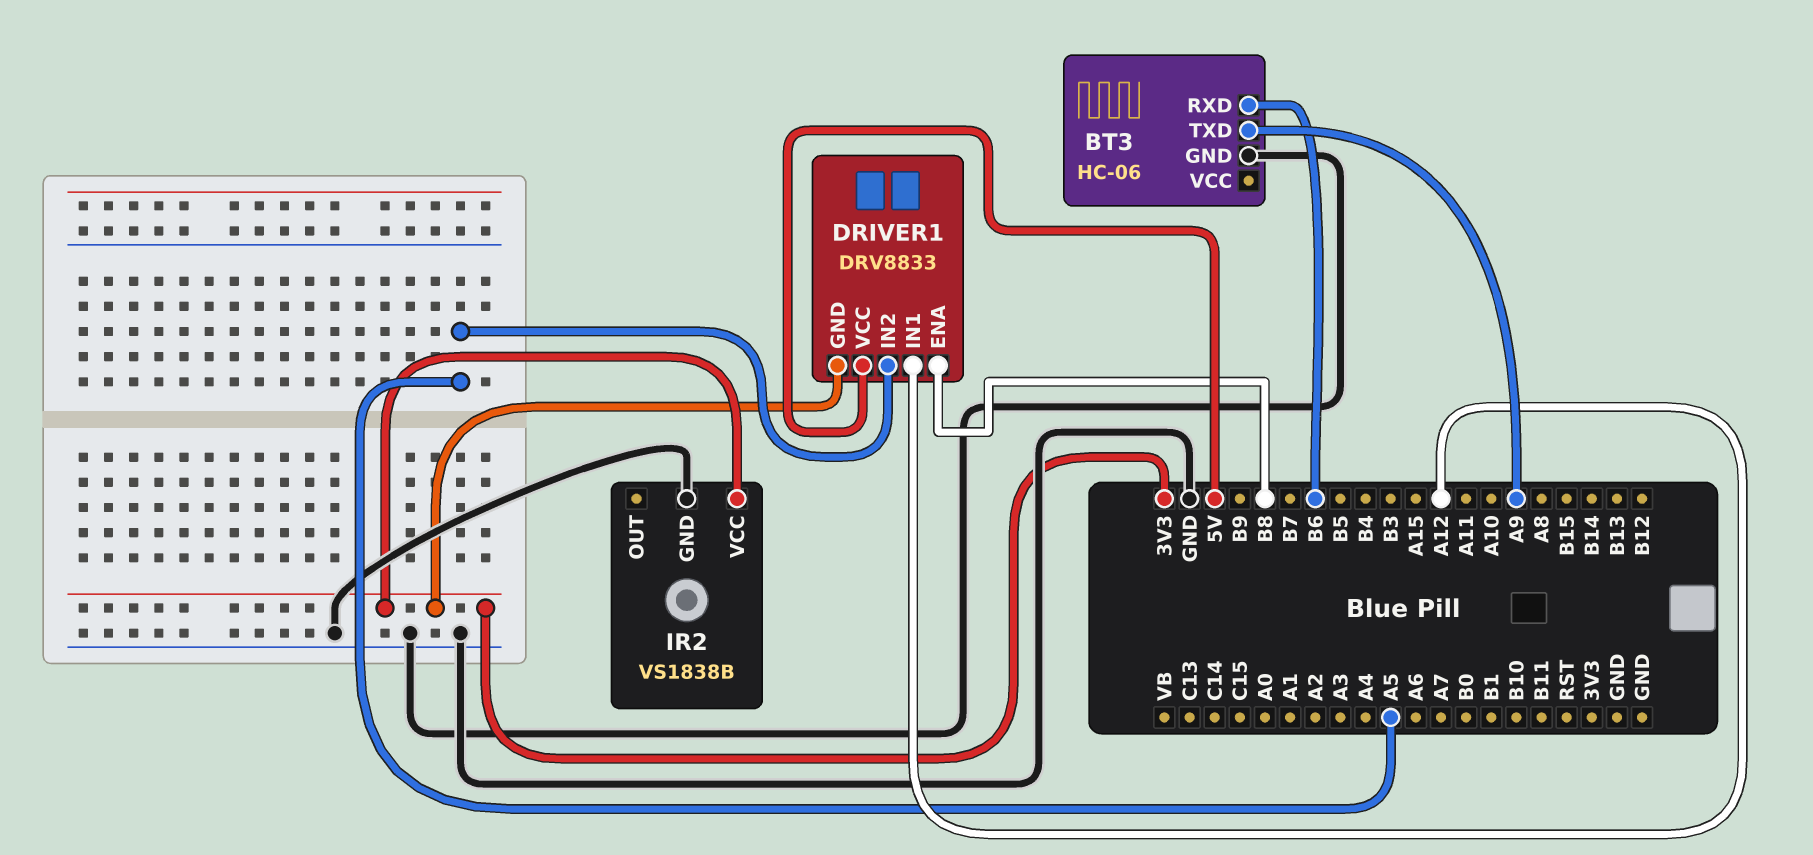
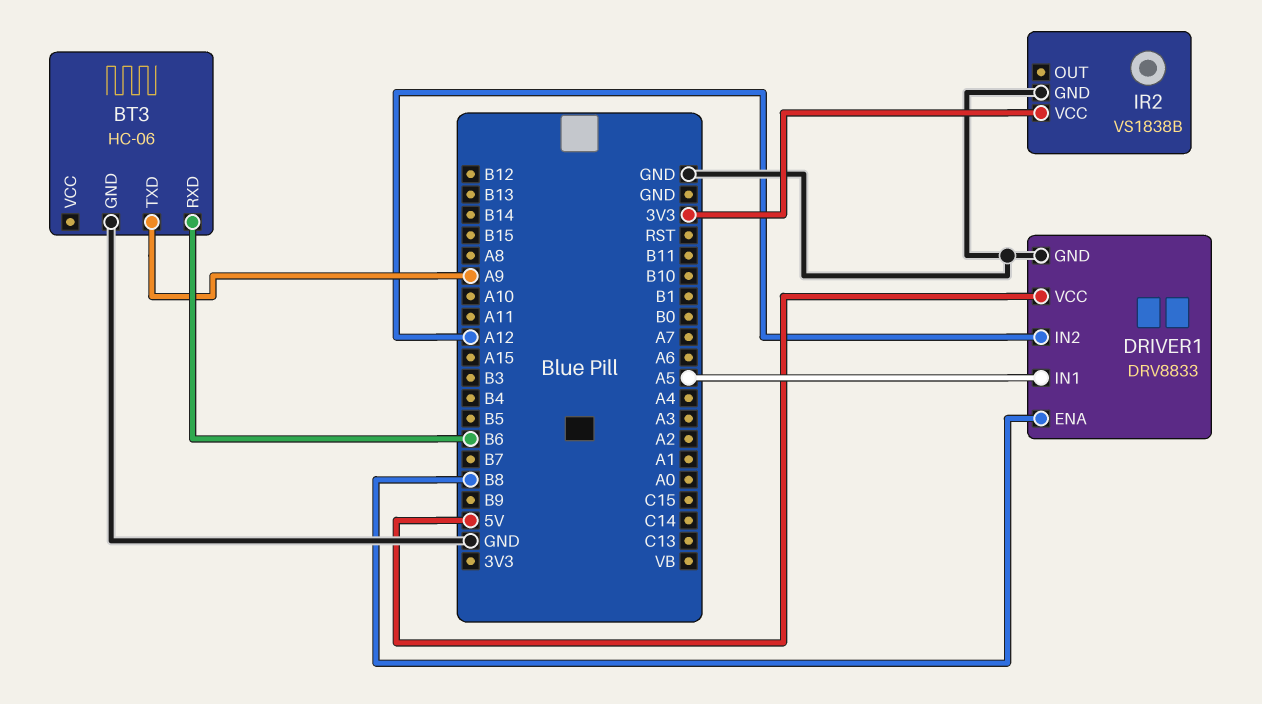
DRIVER1 pin GND: 3V3 -> GND
DRIVER1 pin IN1: A12 -> A5
DRIVER1 pin IN2: A5 -> A12

